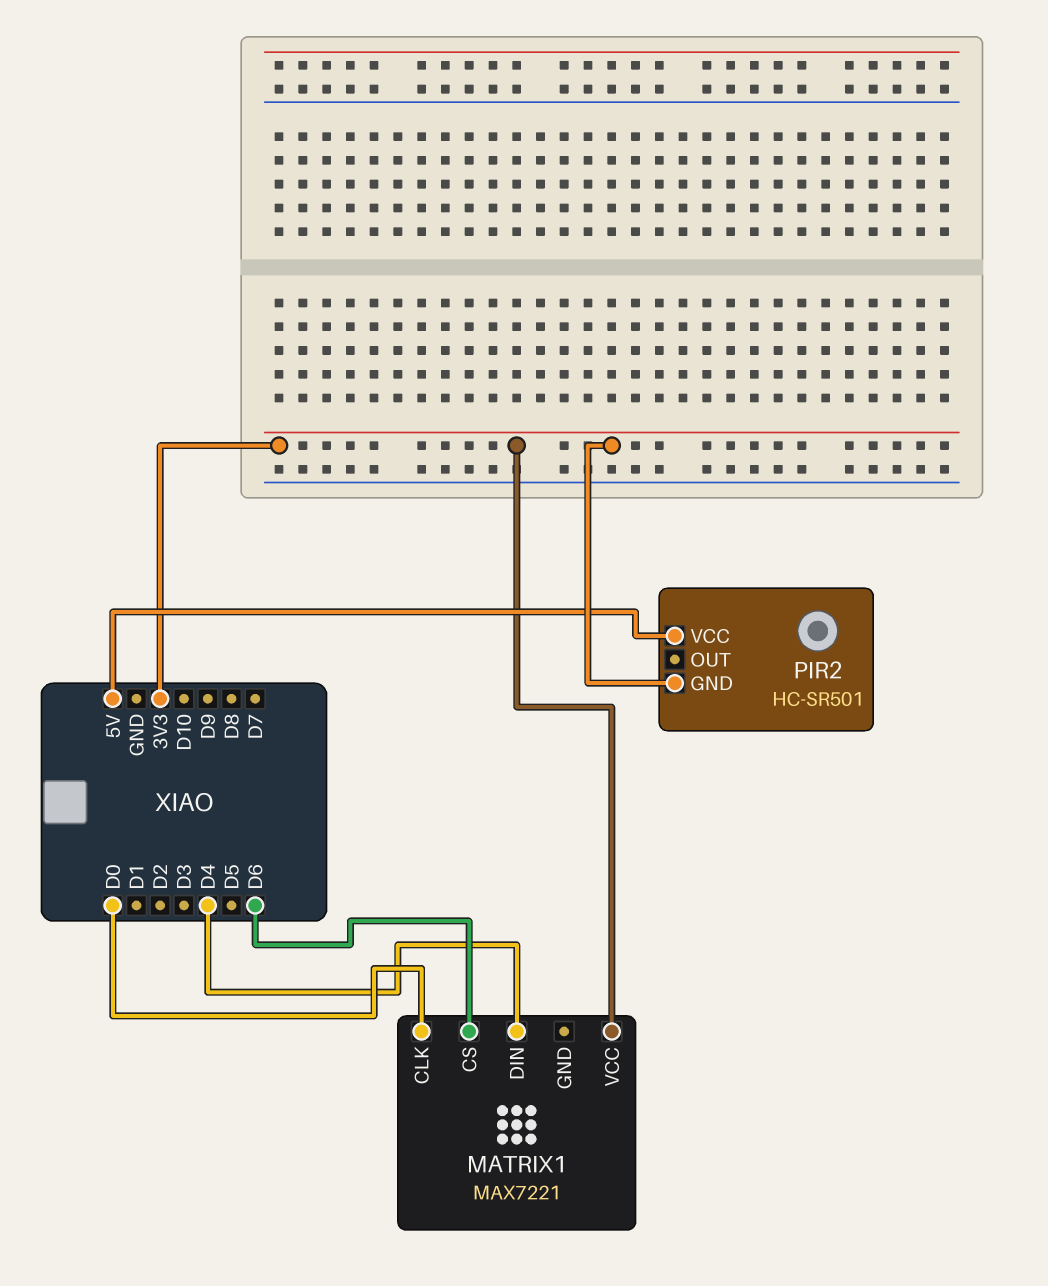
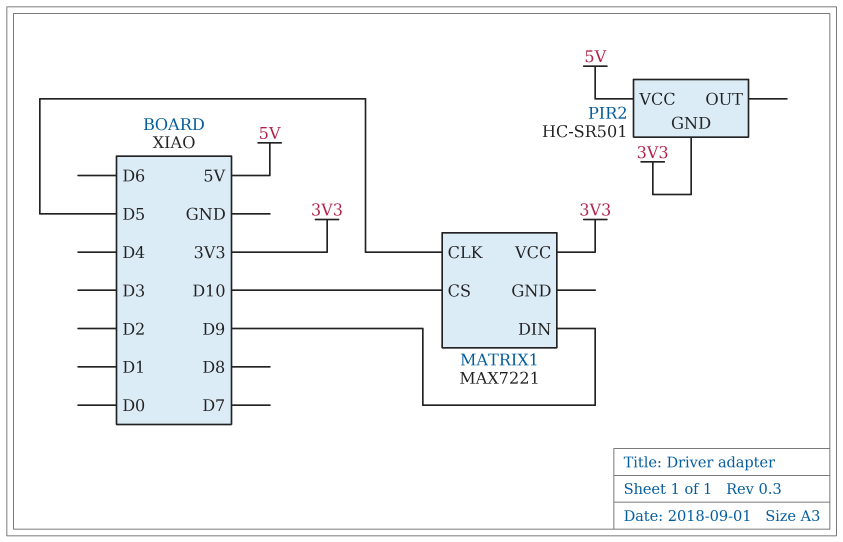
MATRIX1 pin CLK: D0 -> D5
MATRIX1 pin CS: D6 -> D10
MATRIX1 pin DIN: D4 -> D9

